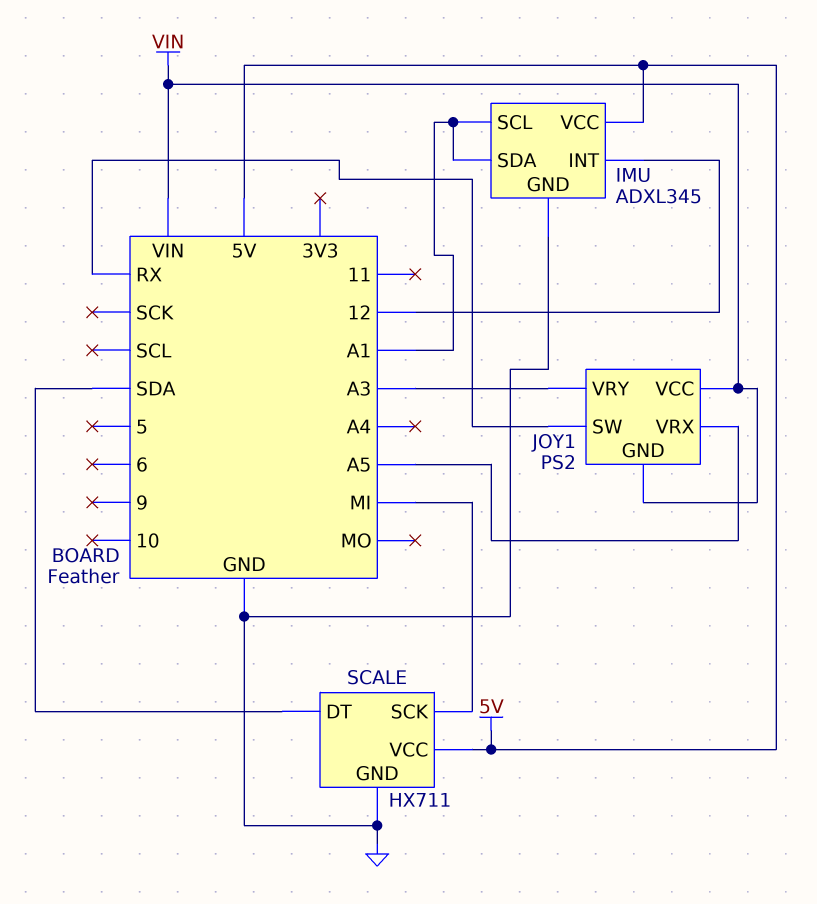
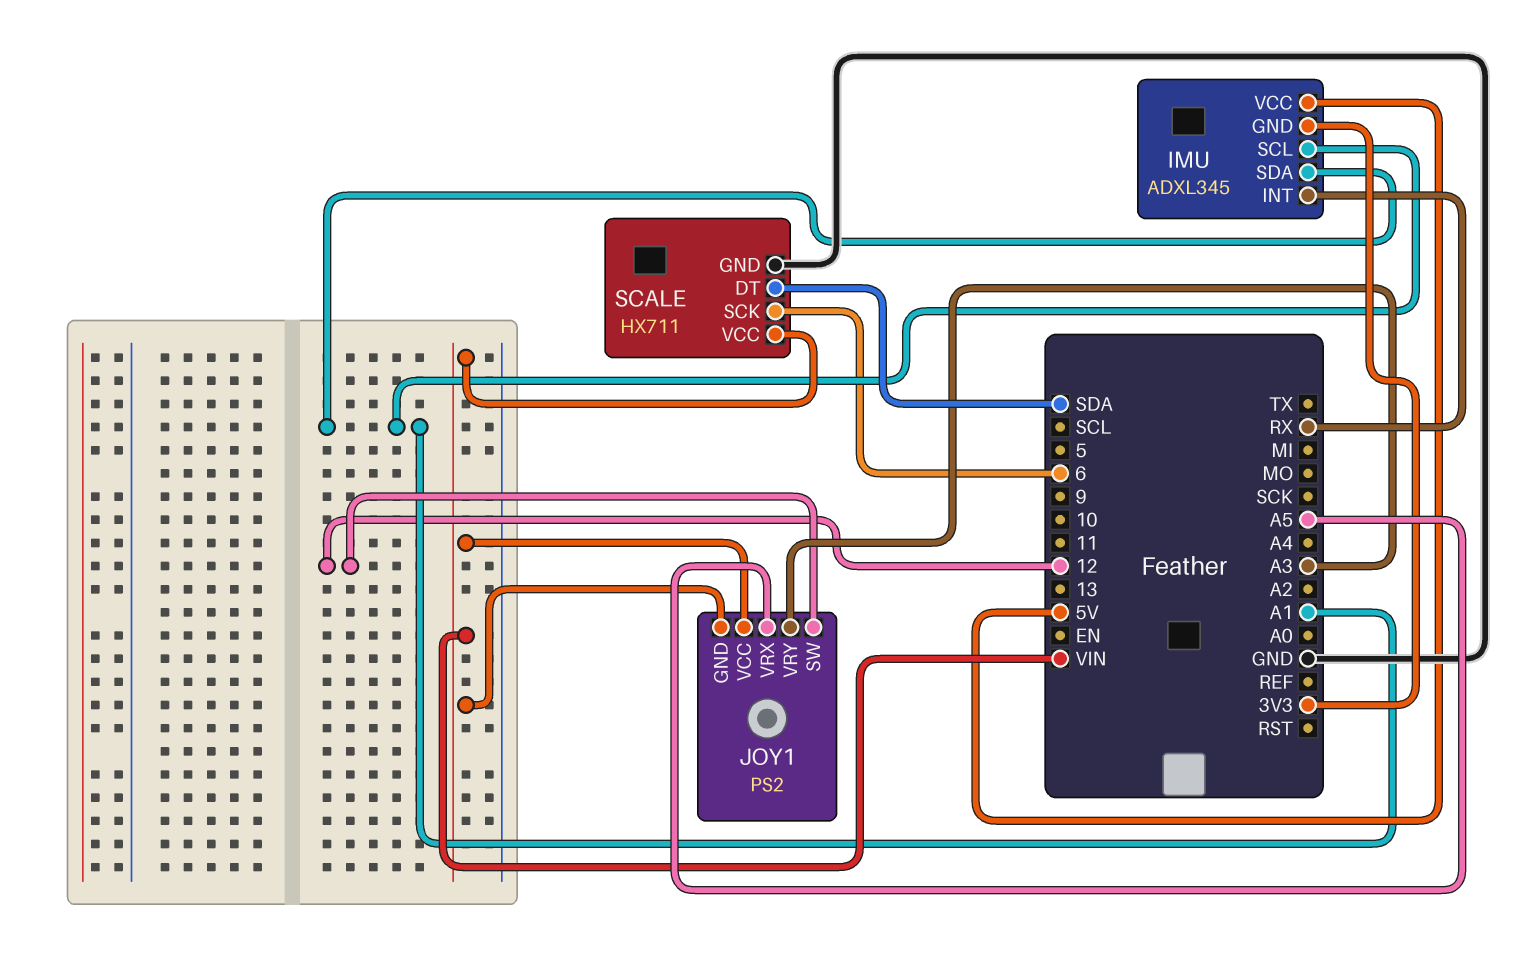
IMU pin GND: GND -> 3V3
IMU pin INT: 12 -> RX
JOY1 pin SW: RX -> 12
SCALE pin SCK: MI -> 6
SCALE pin VCC: 5V -> VIN

